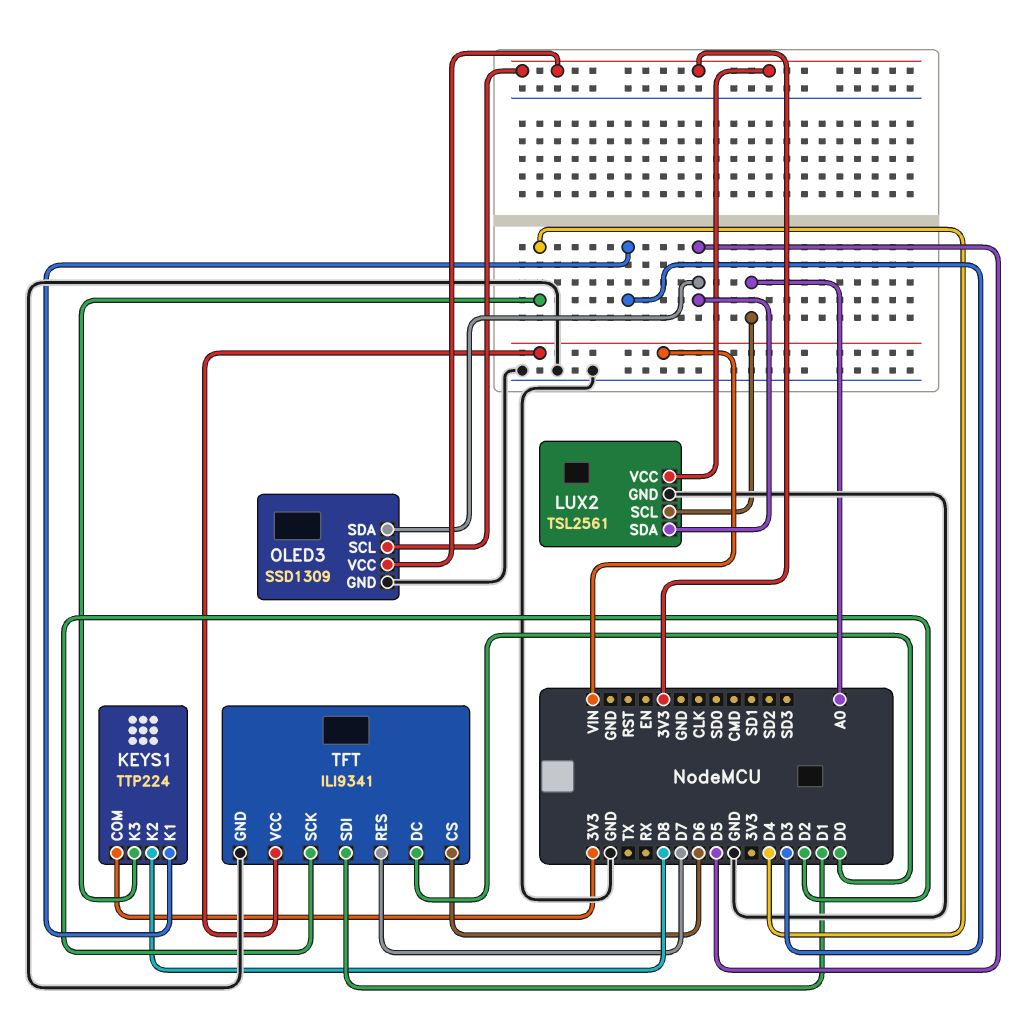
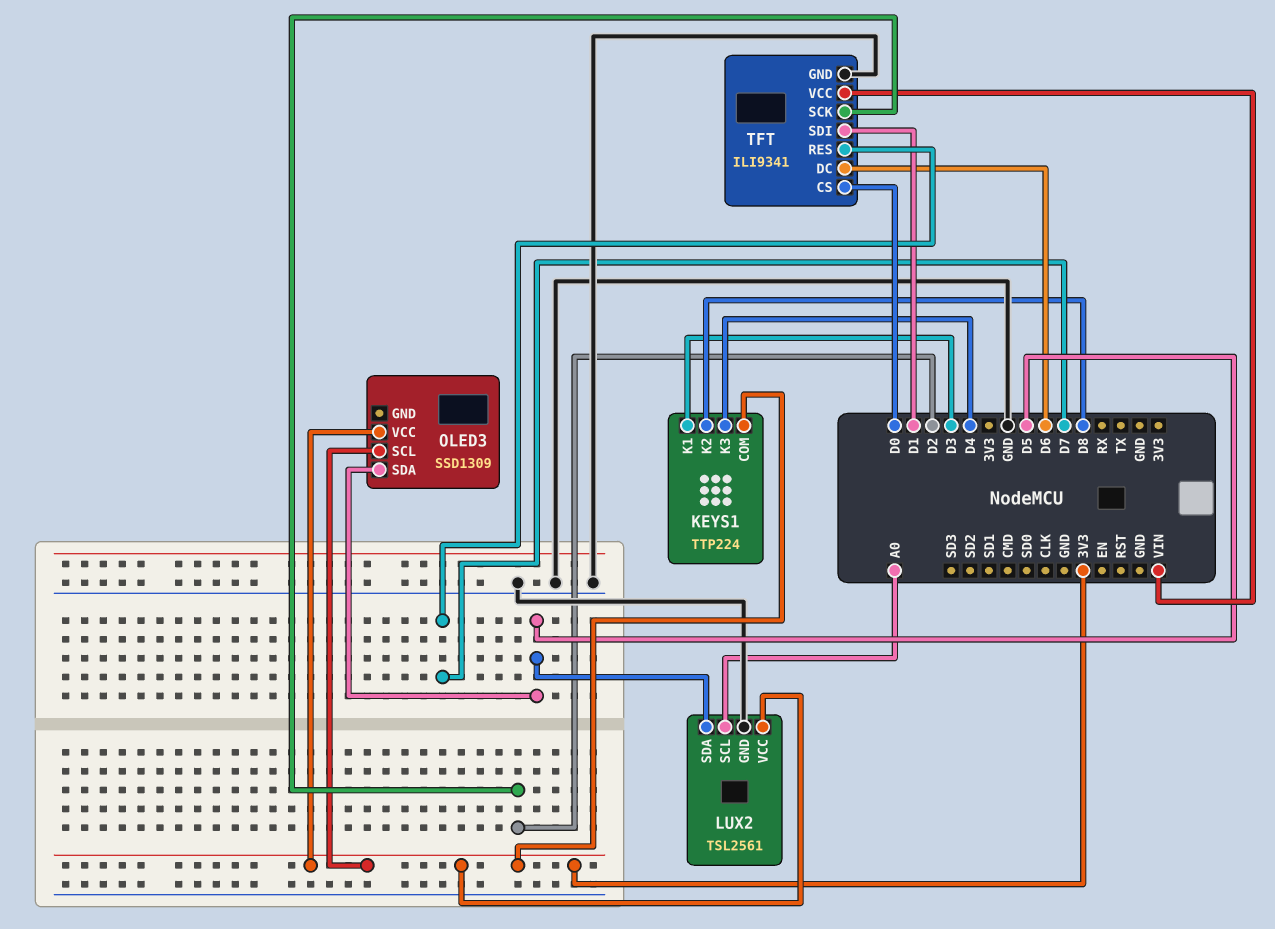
OLED3 pin GND: GND -> none
TFT pin CS: D6 -> D0
TFT pin DC: D0 -> D6

